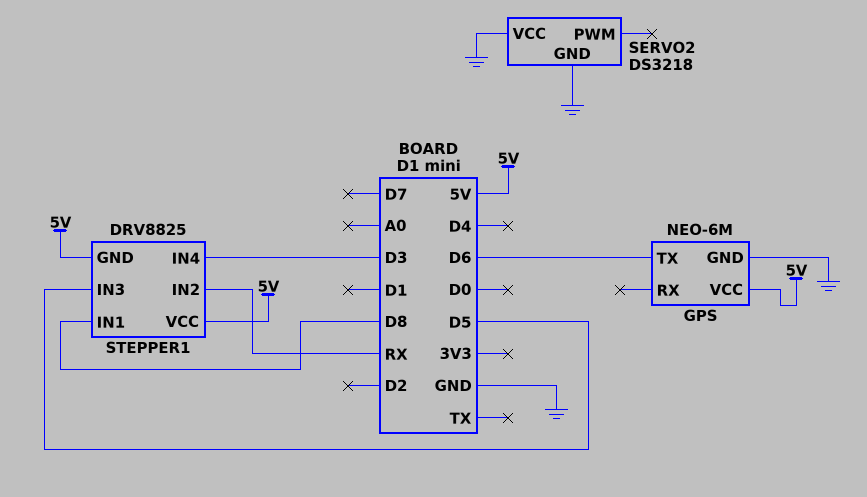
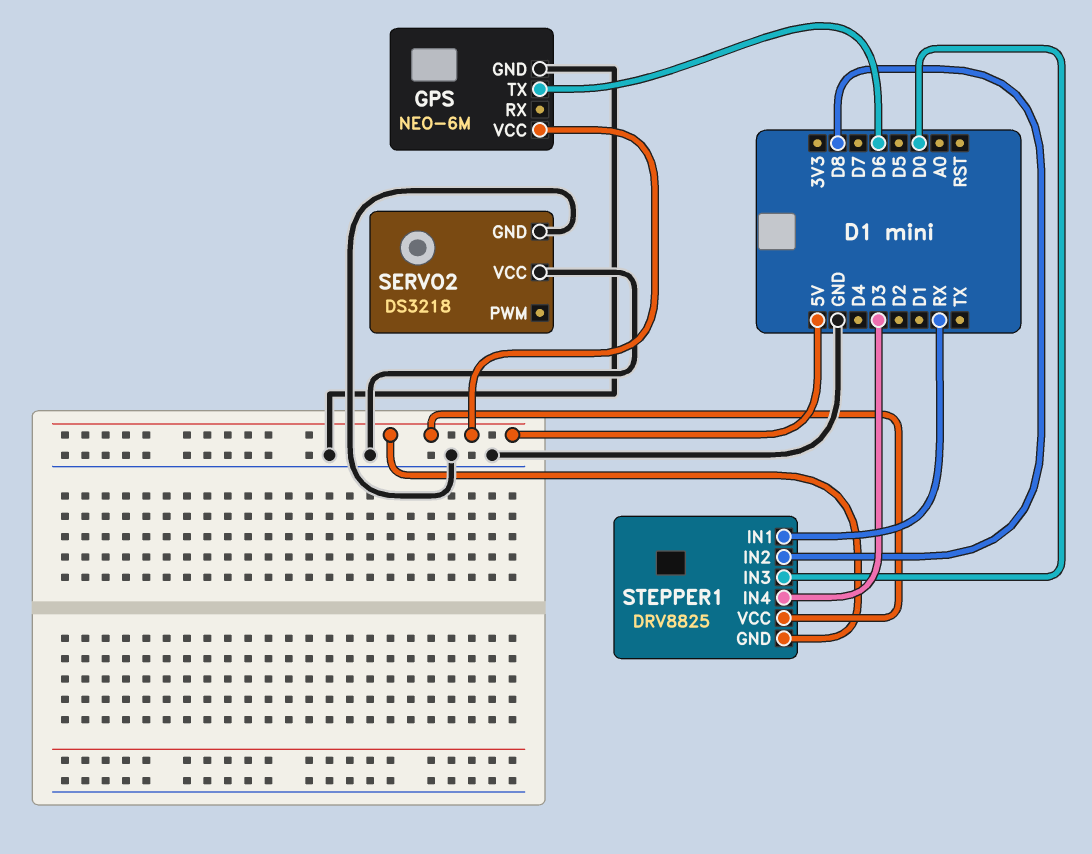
STEPPER1 pin IN1: D8 -> RX
STEPPER1 pin IN2: RX -> D8
STEPPER1 pin IN3: D5 -> D0

